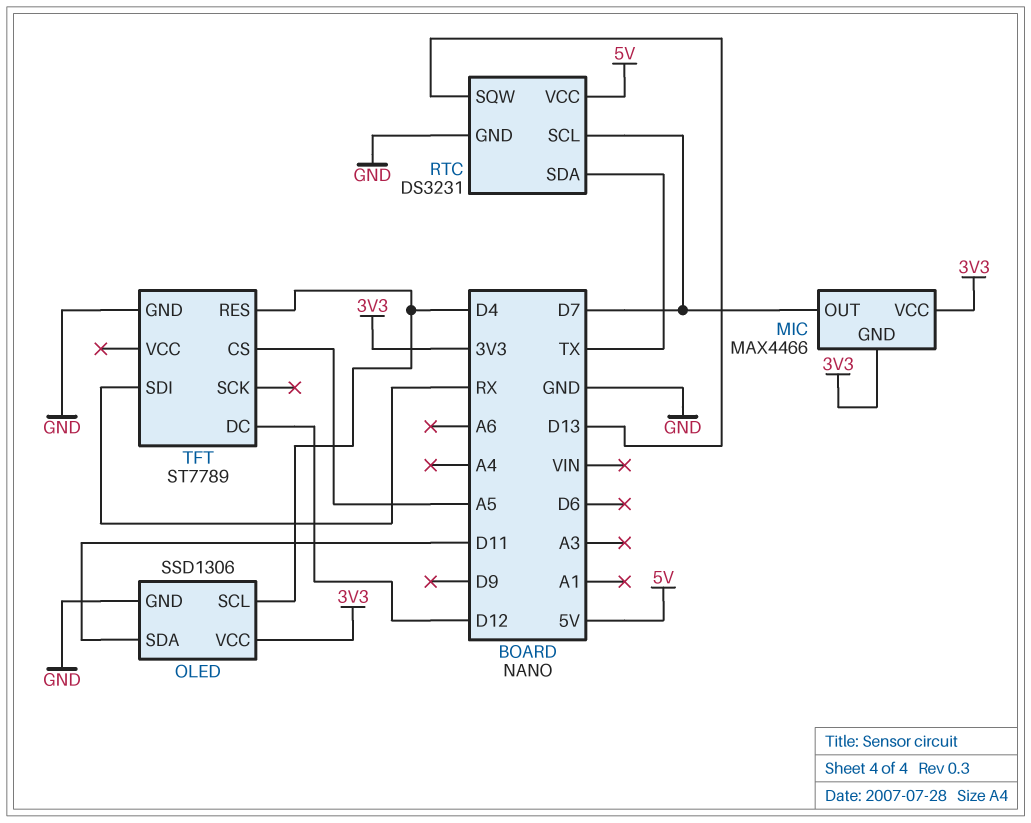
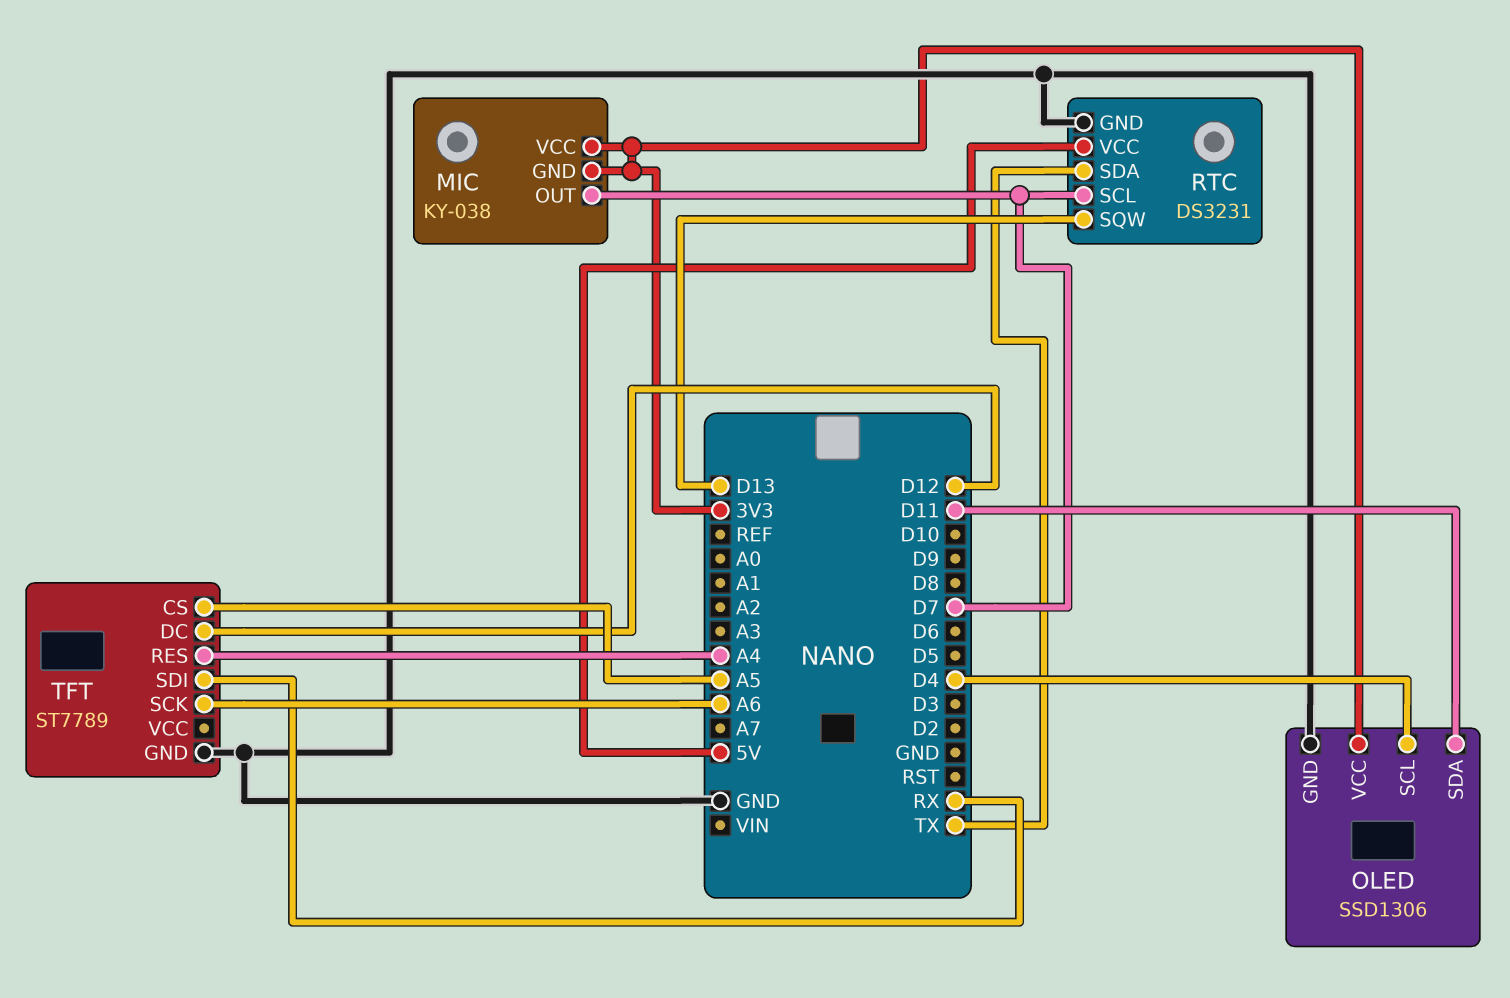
MIC: MAX4466 -> KY-038
TFT pin RES: D4 -> A4
TFT pin SCK: none -> A6

